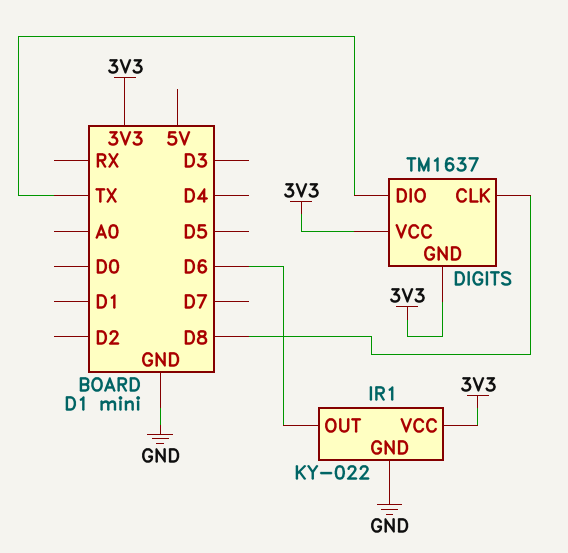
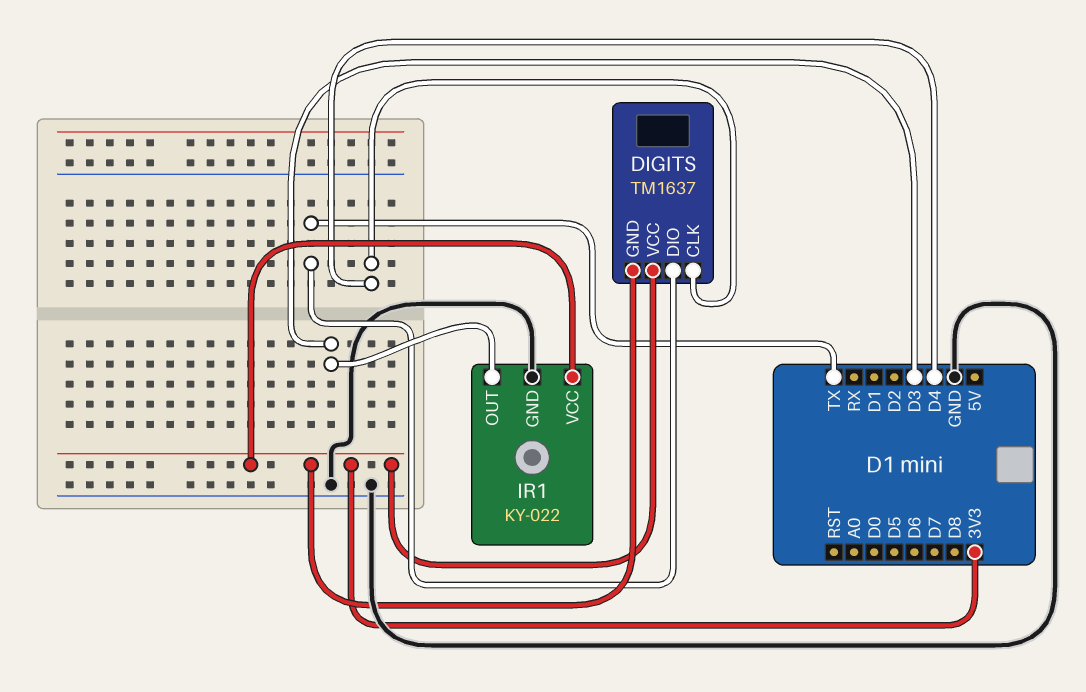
DIGITS pin CLK: D8 -> D4
IR1 pin OUT: D6 -> D3

